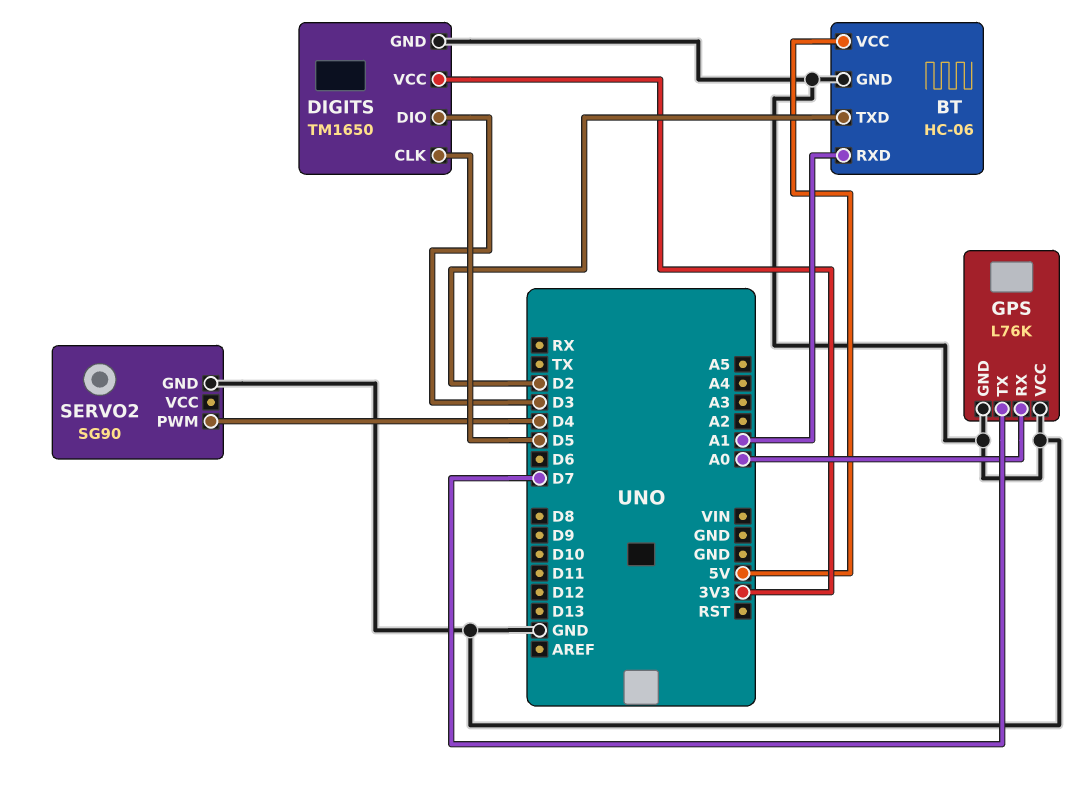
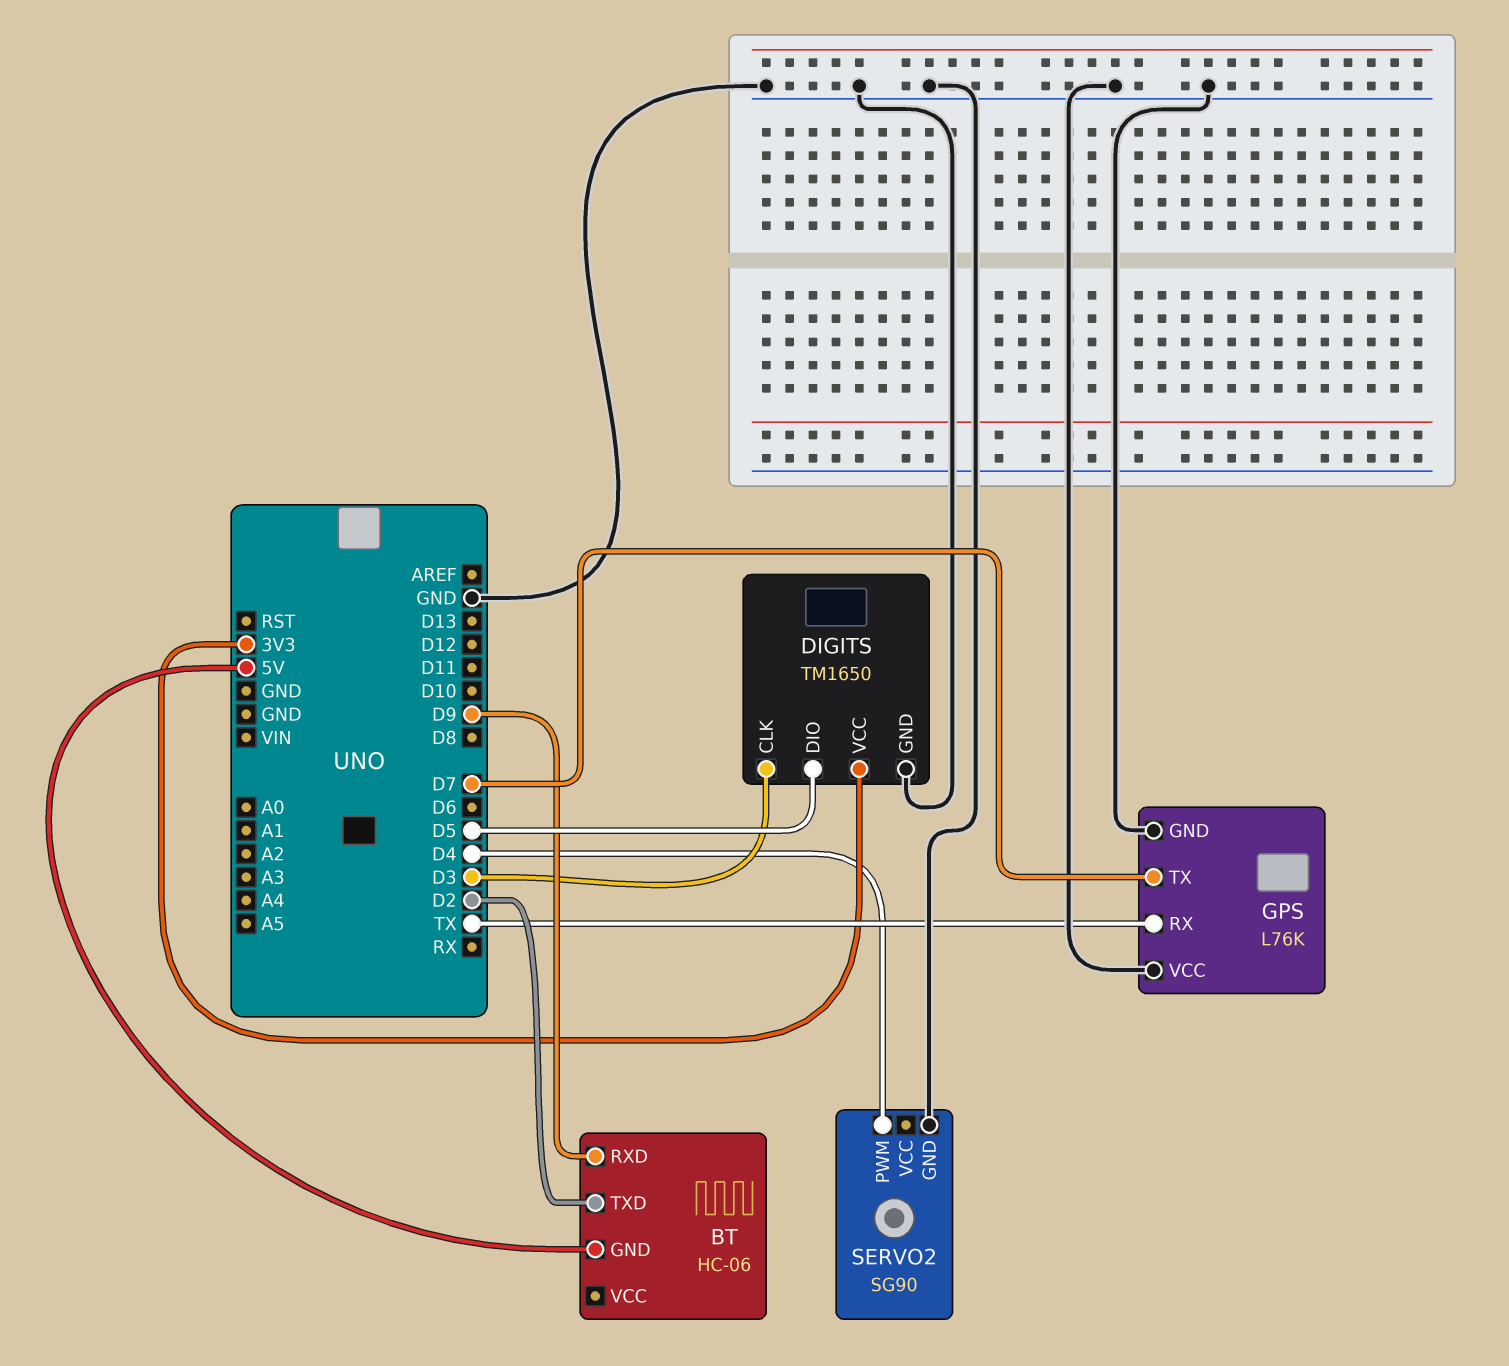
BT pin GND: GND -> 5V
BT pin RXD: A1 -> D9
BT pin VCC: 5V -> none
DIGITS pin CLK: D5 -> D3
DIGITS pin DIO: D3 -> D5
GPS pin RX: A0 -> TX

